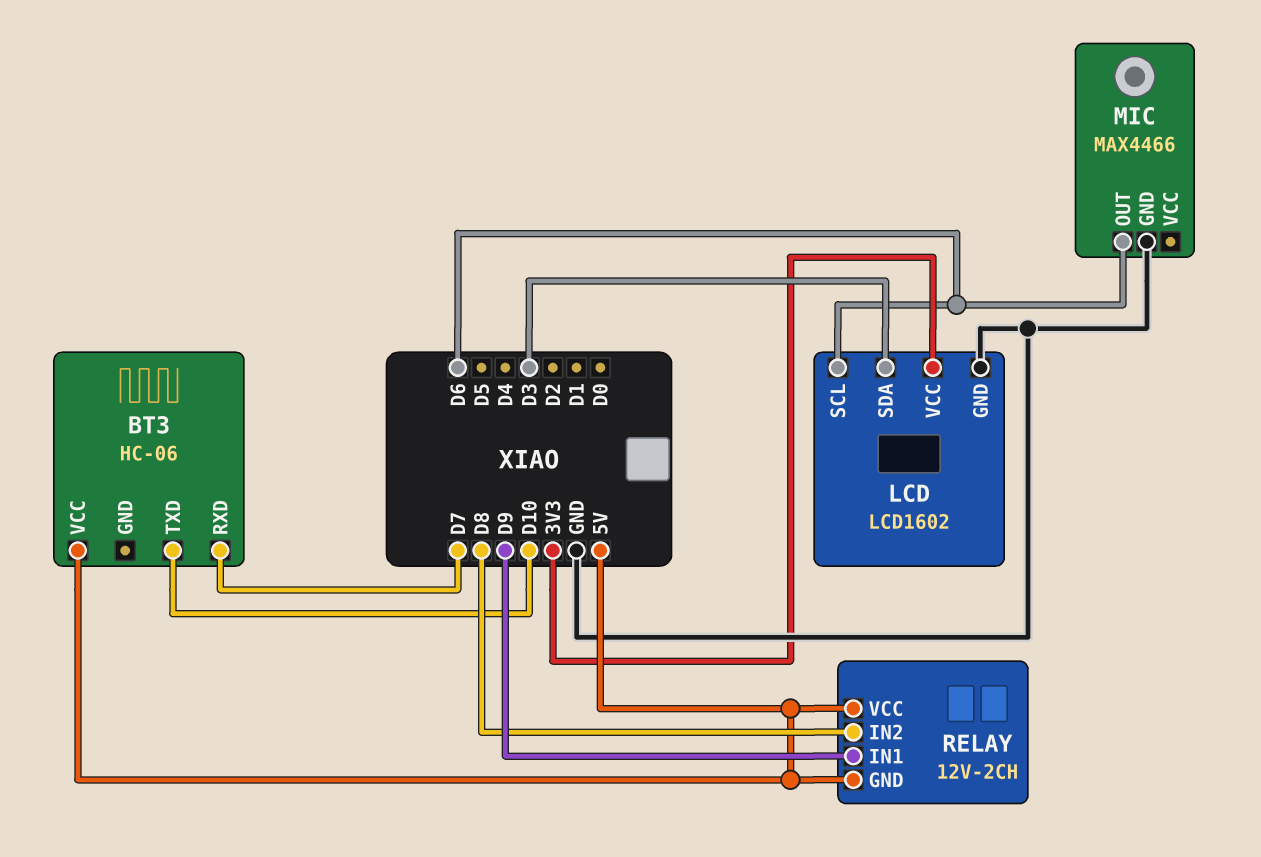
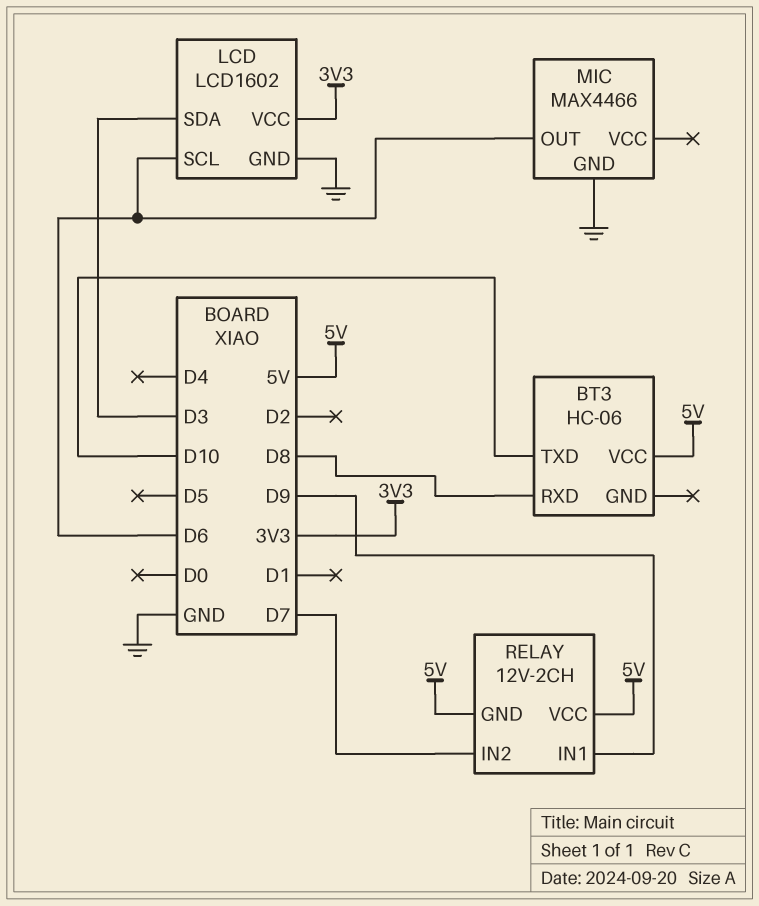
BT3 pin RXD: D7 -> D8
RELAY pin IN2: D8 -> D7

